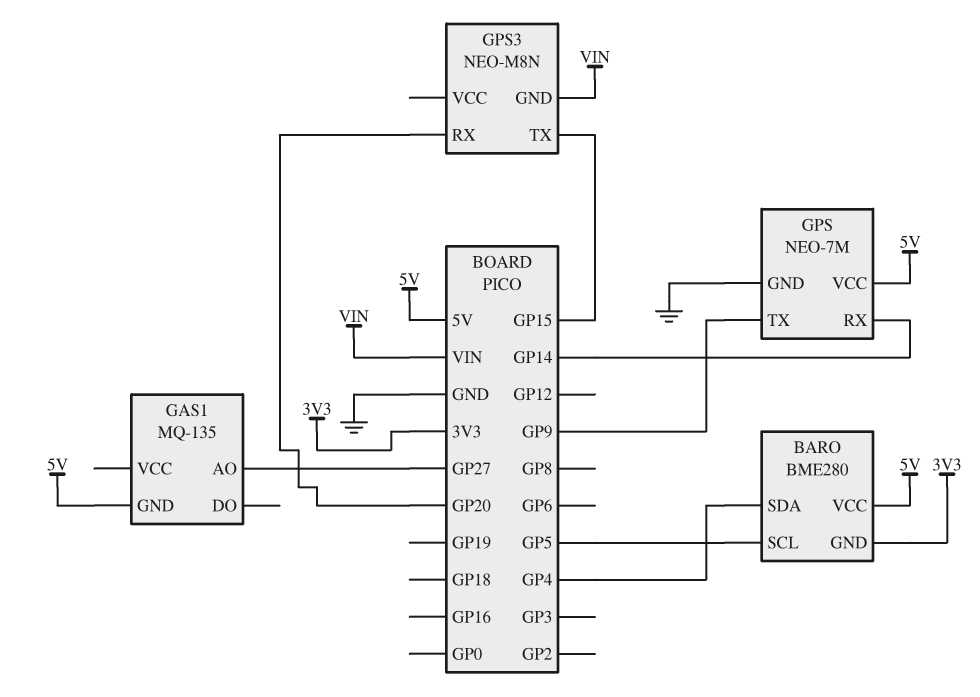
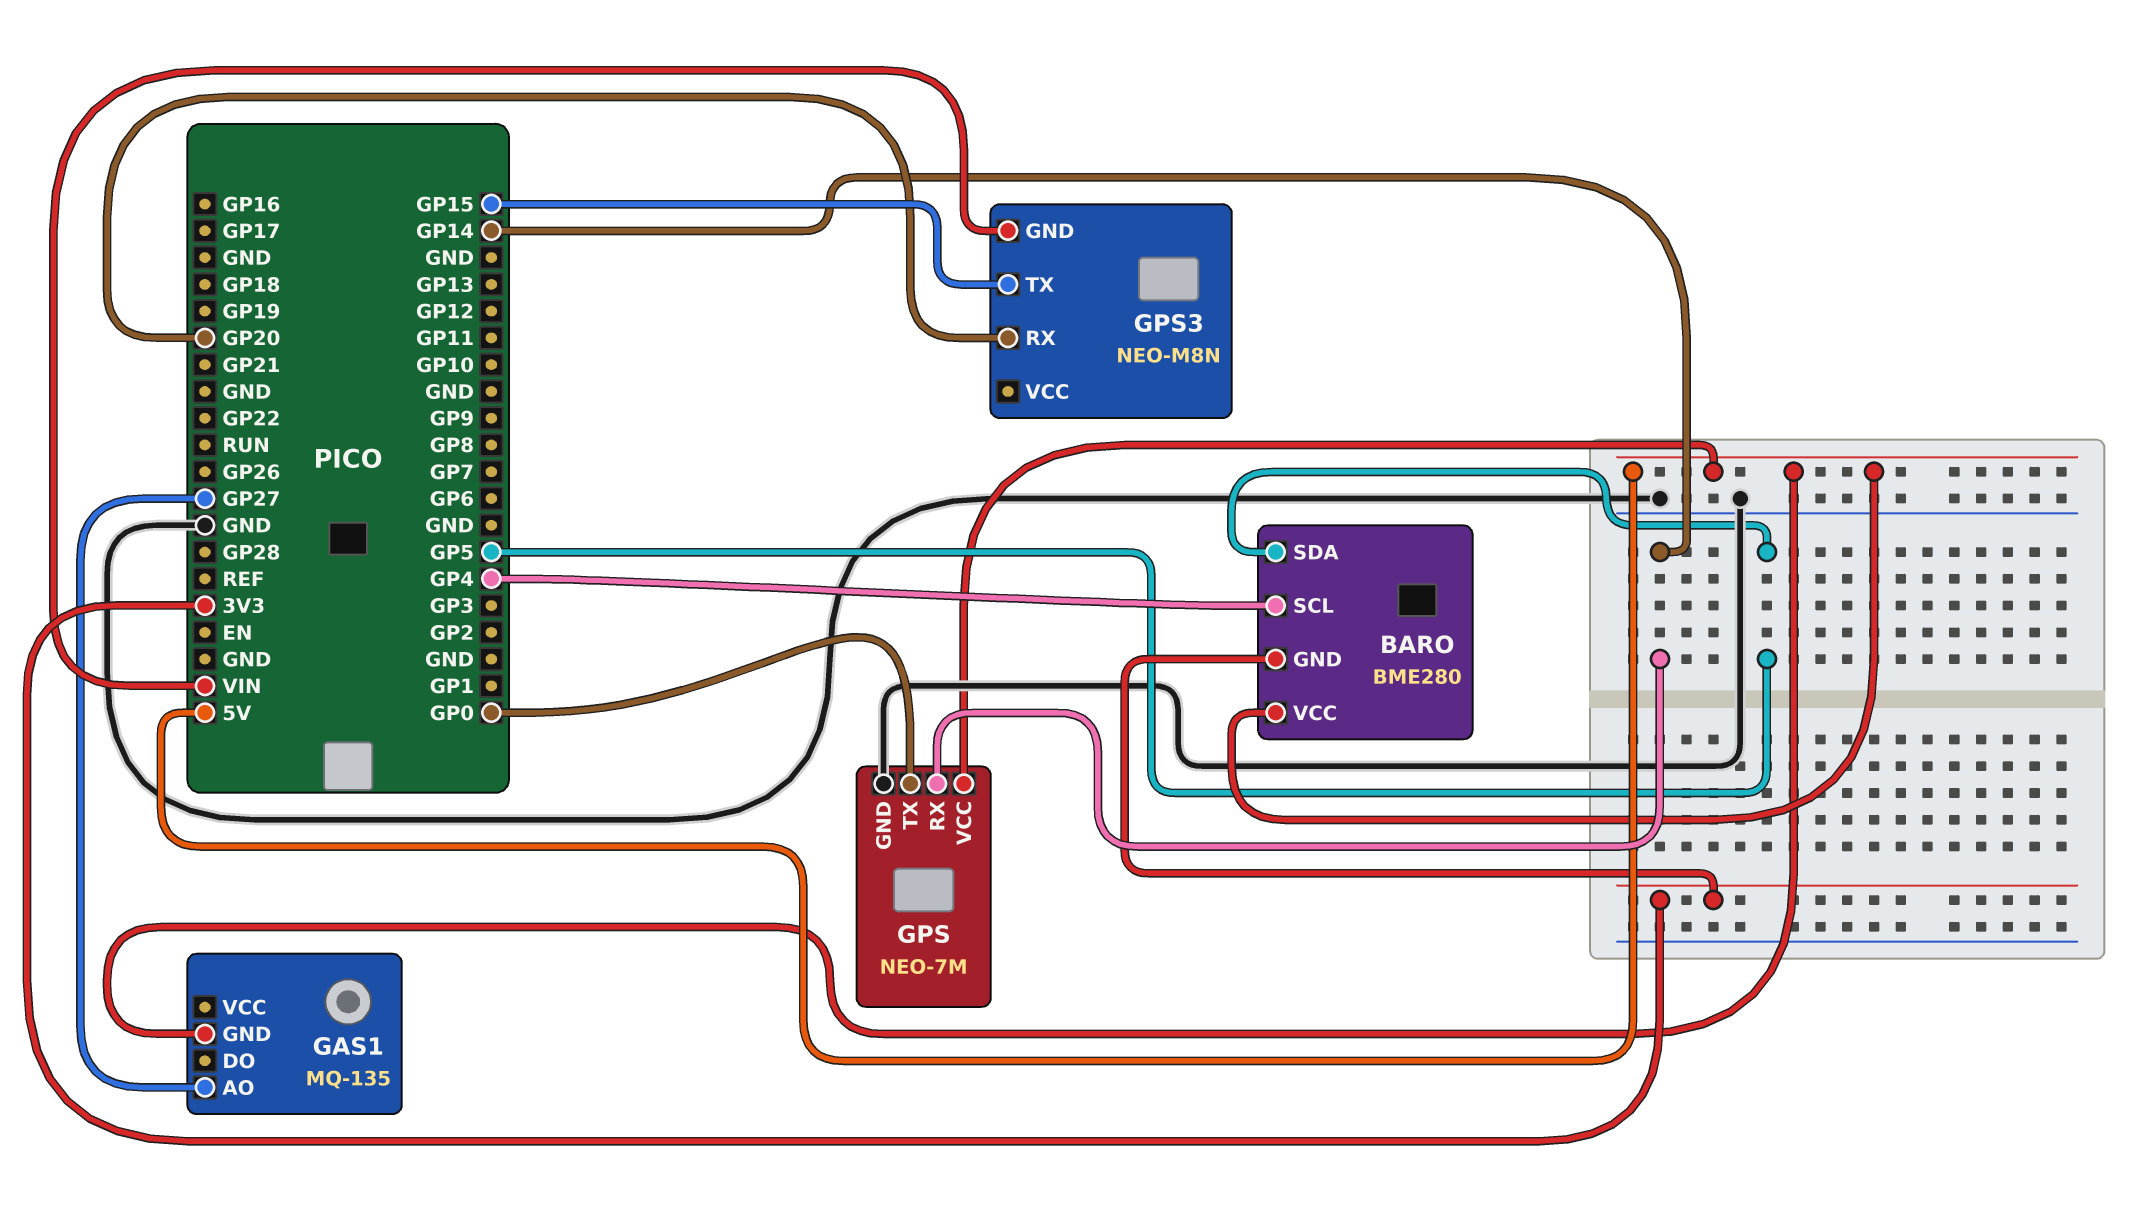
BARO pin SCL: GP5 -> GP4
BARO pin SDA: GP4 -> GP5
GPS pin TX: GP9 -> GP0

